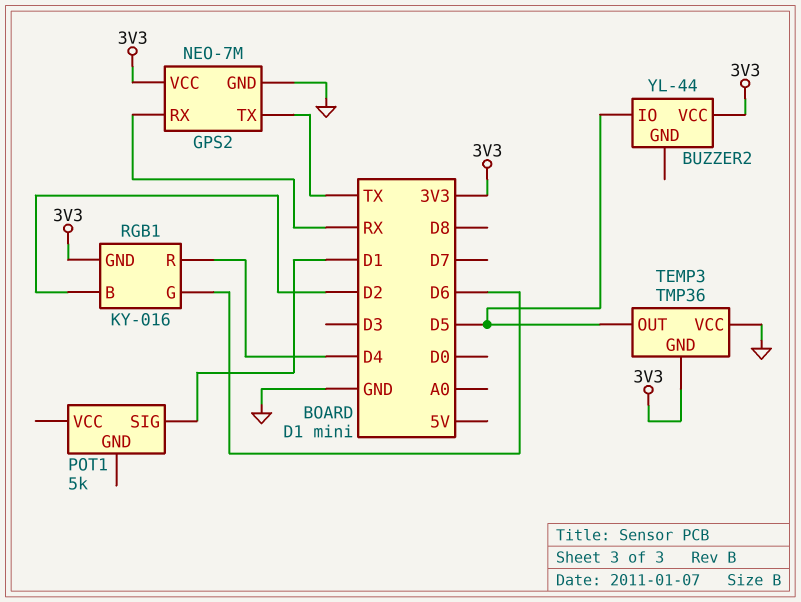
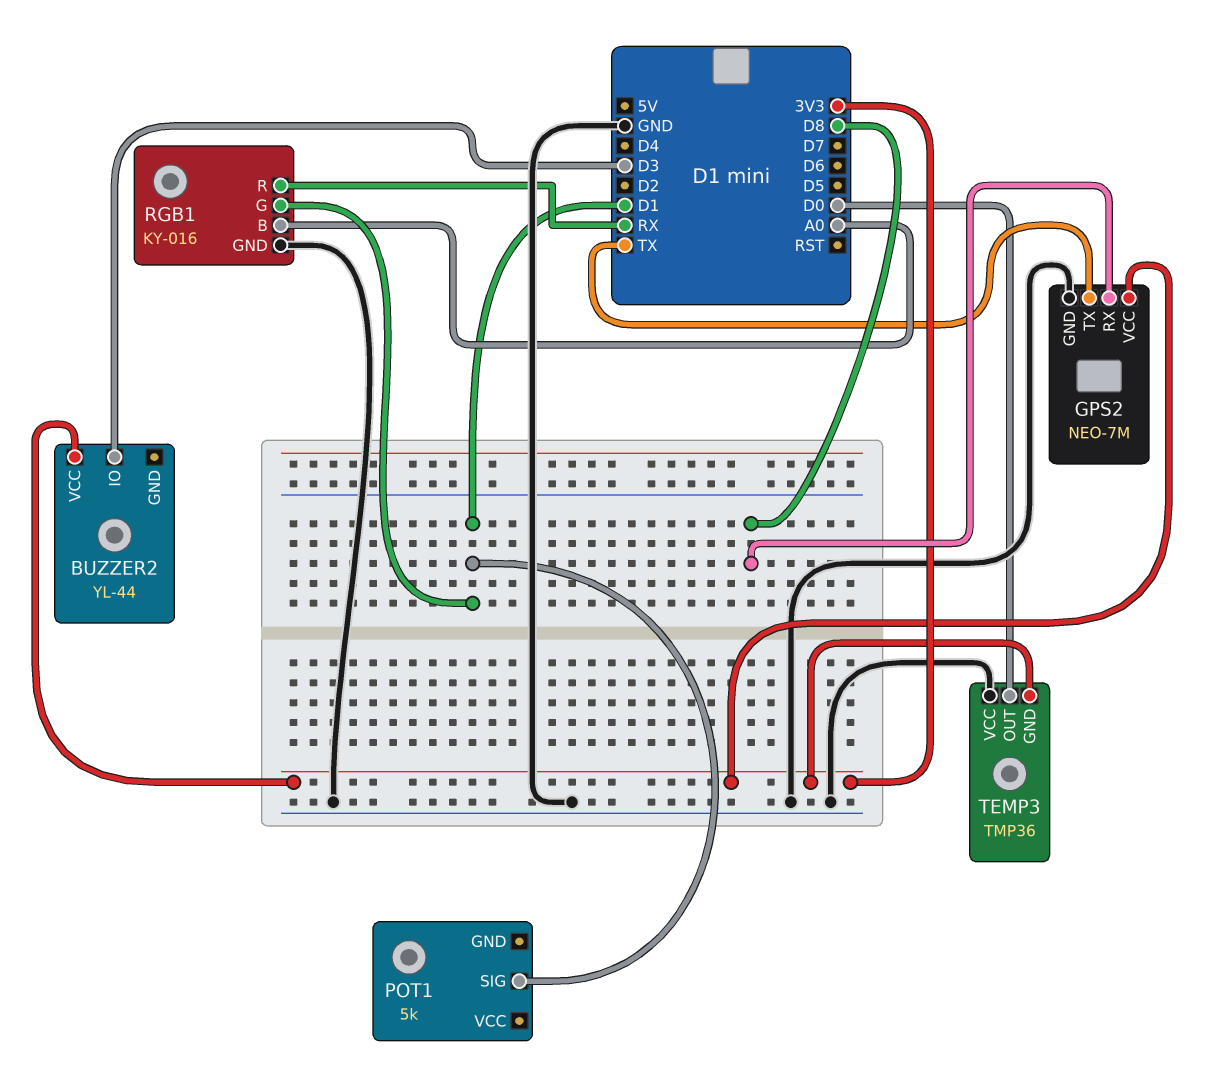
BUZZER2 pin IO: D5 -> D3
GPS2 pin RX: RX -> D8
RGB1 pin B: D2 -> A0
RGB1 pin G: D6 -> D1
RGB1 pin GND: 3V3 -> GND
RGB1 pin R: D4 -> RX
TEMP3 pin OUT: D5 -> D0

